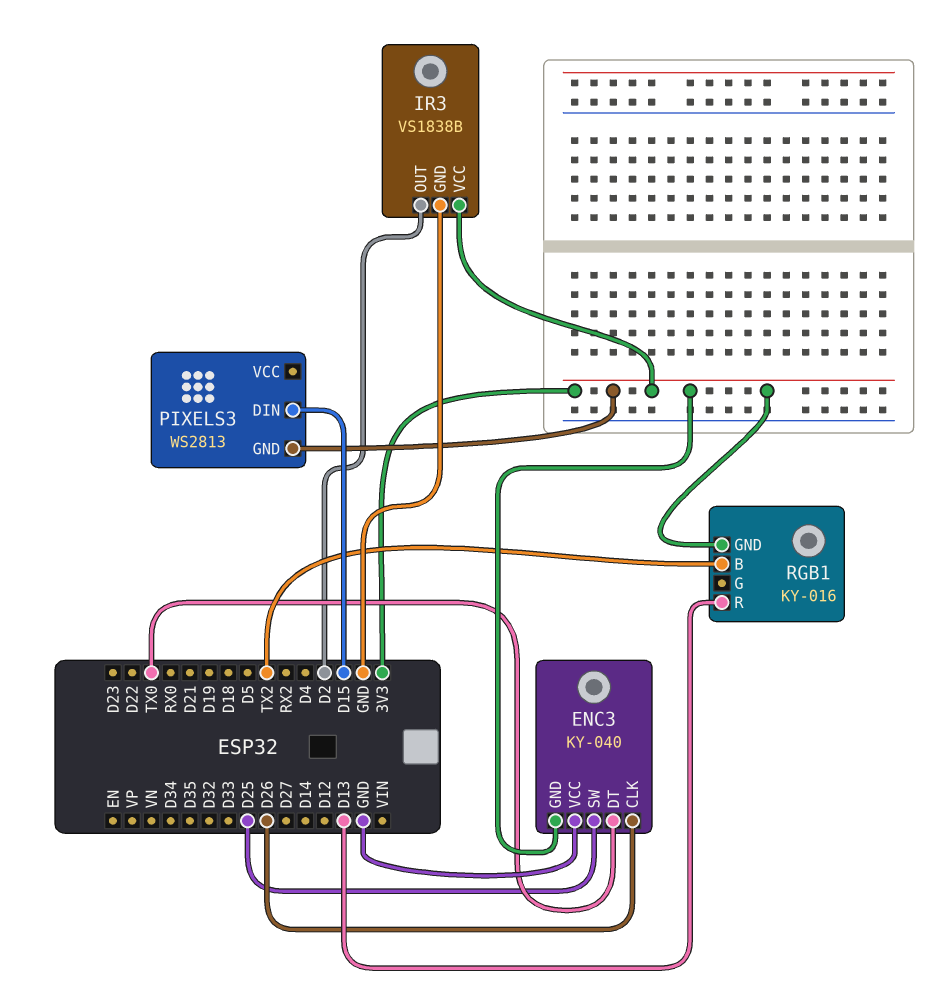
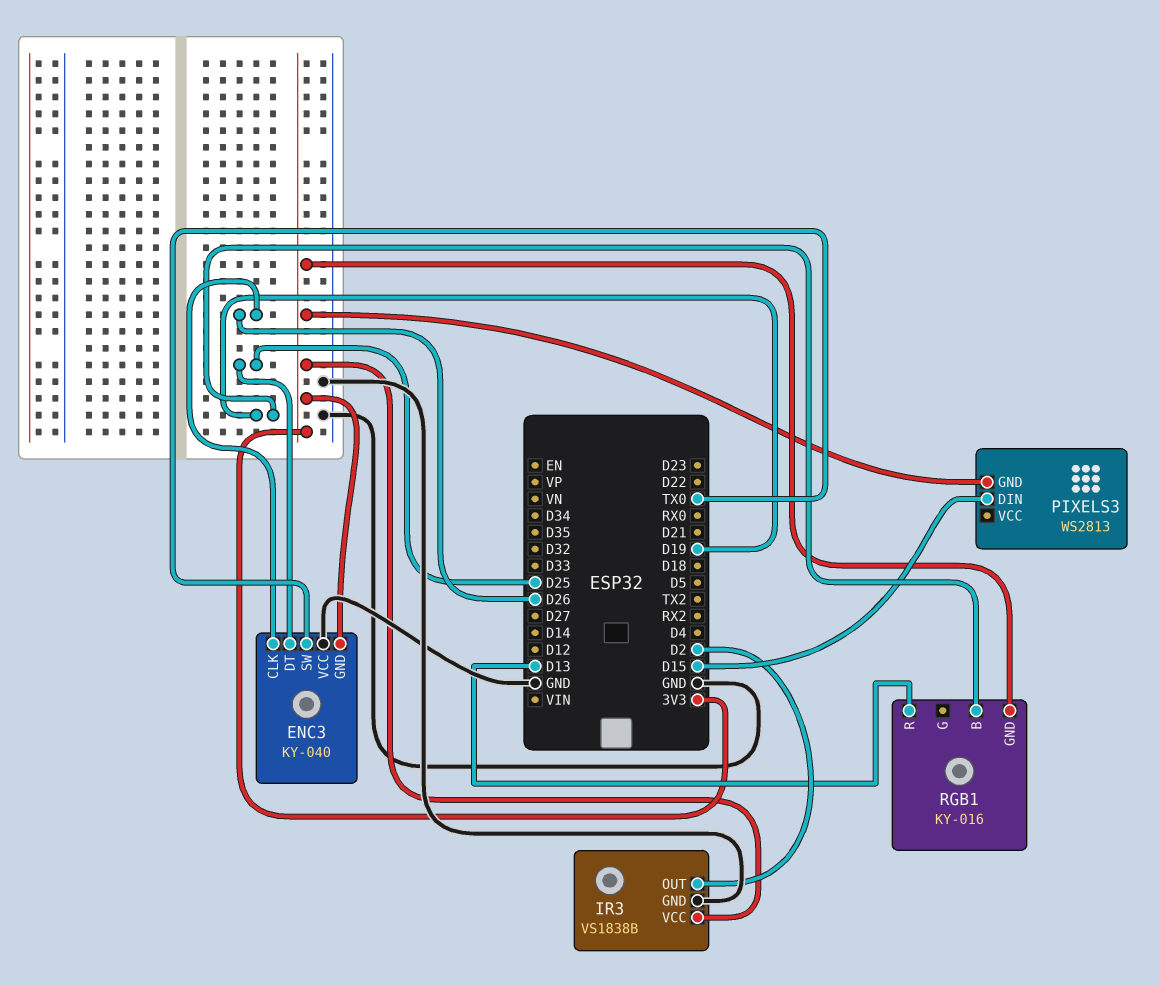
ENC3 pin DT: TX0 -> D25
ENC3 pin SW: D25 -> TX0
RGB1 pin B: TX2 -> D19

